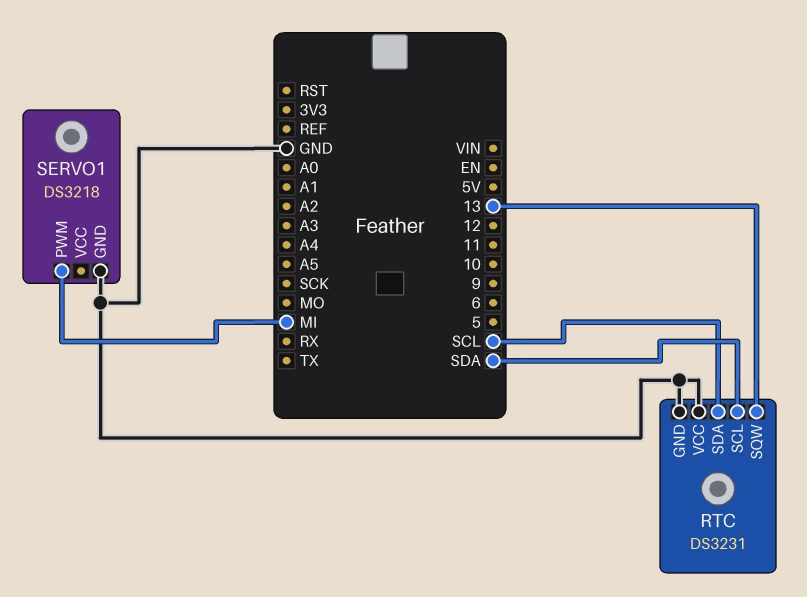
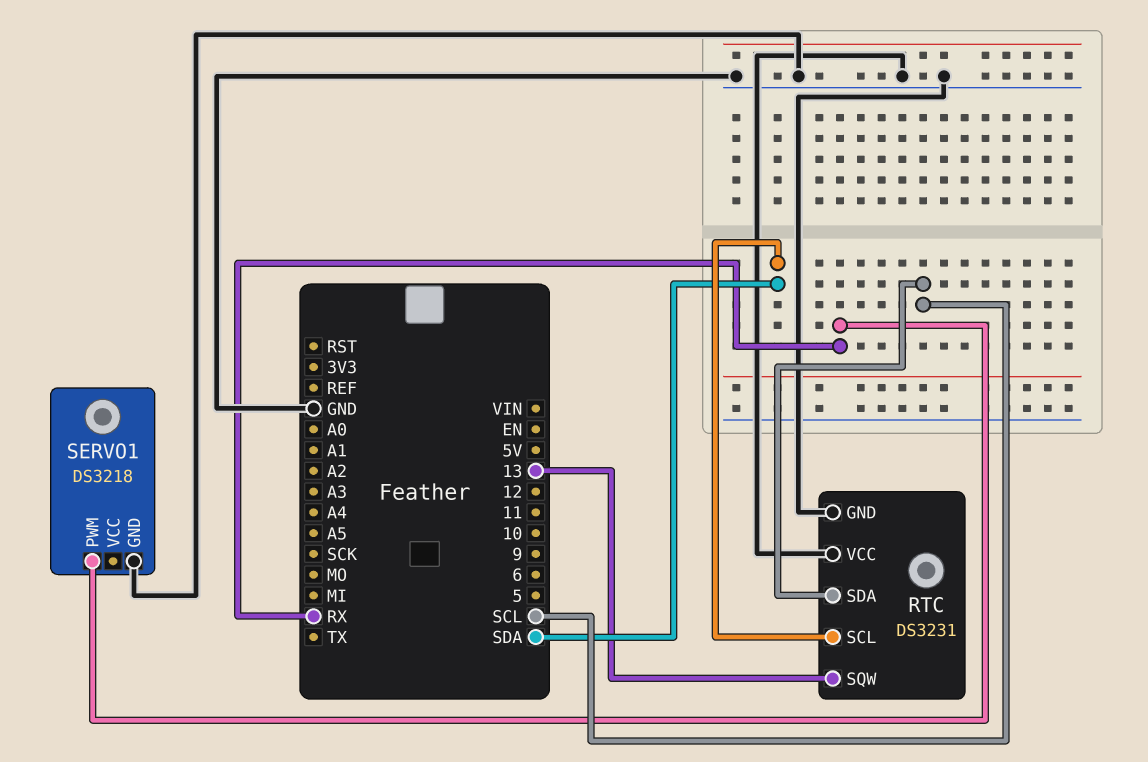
SERVO1 pin PWM: MI -> RX

